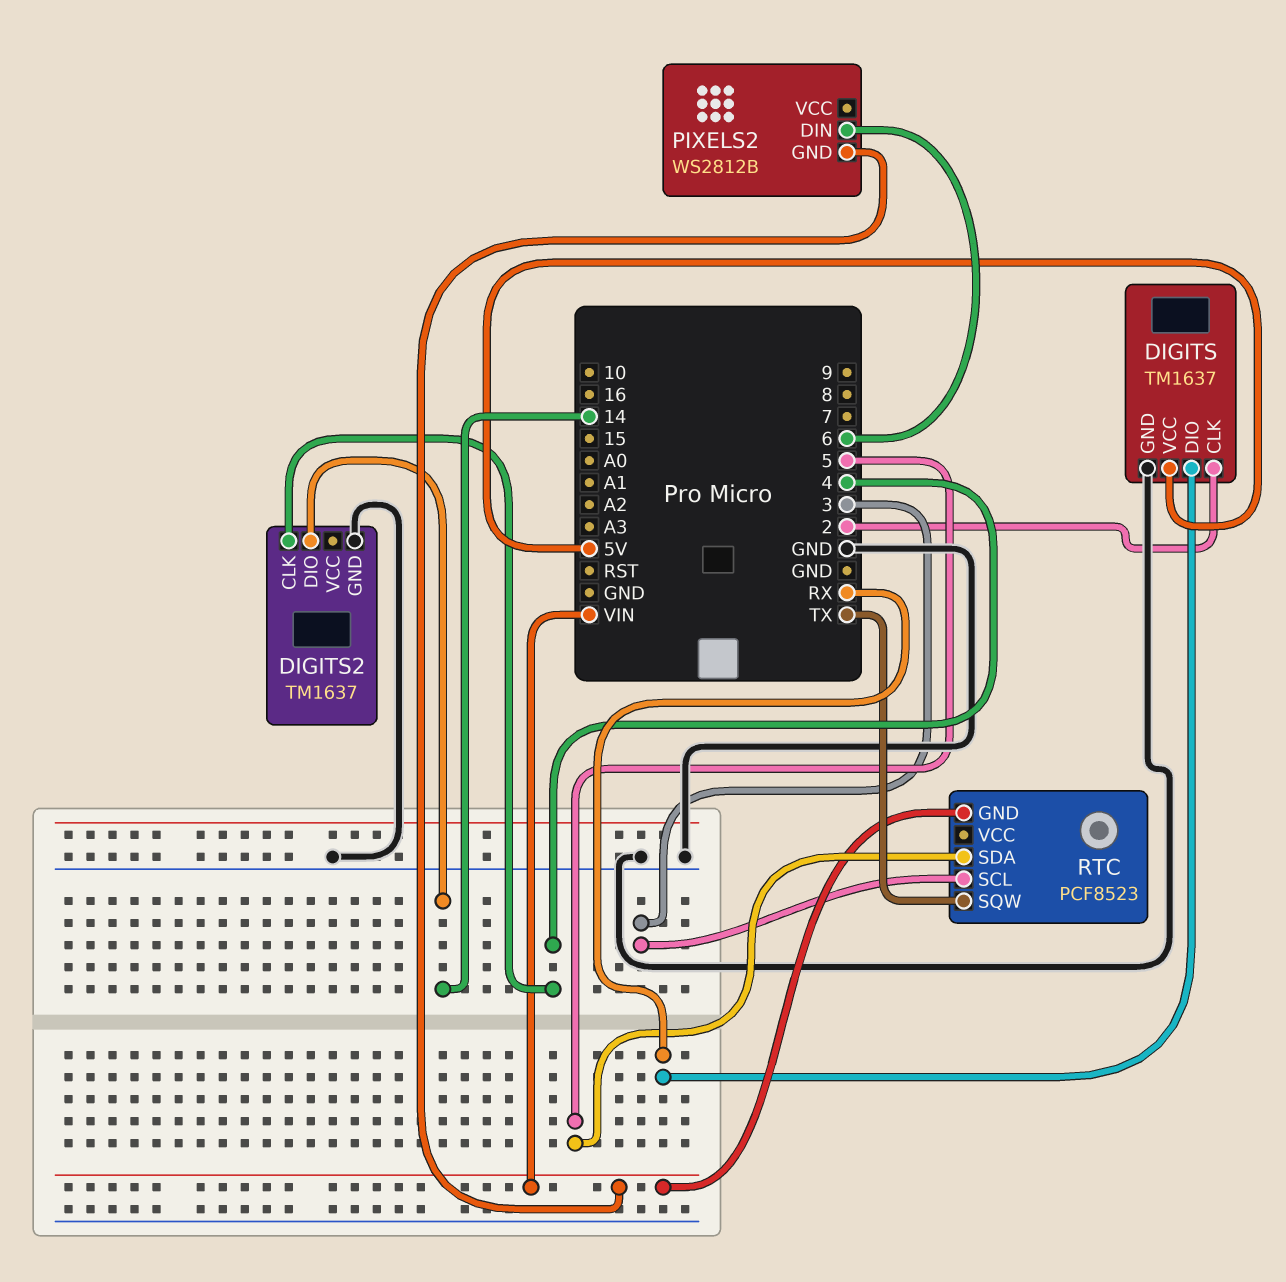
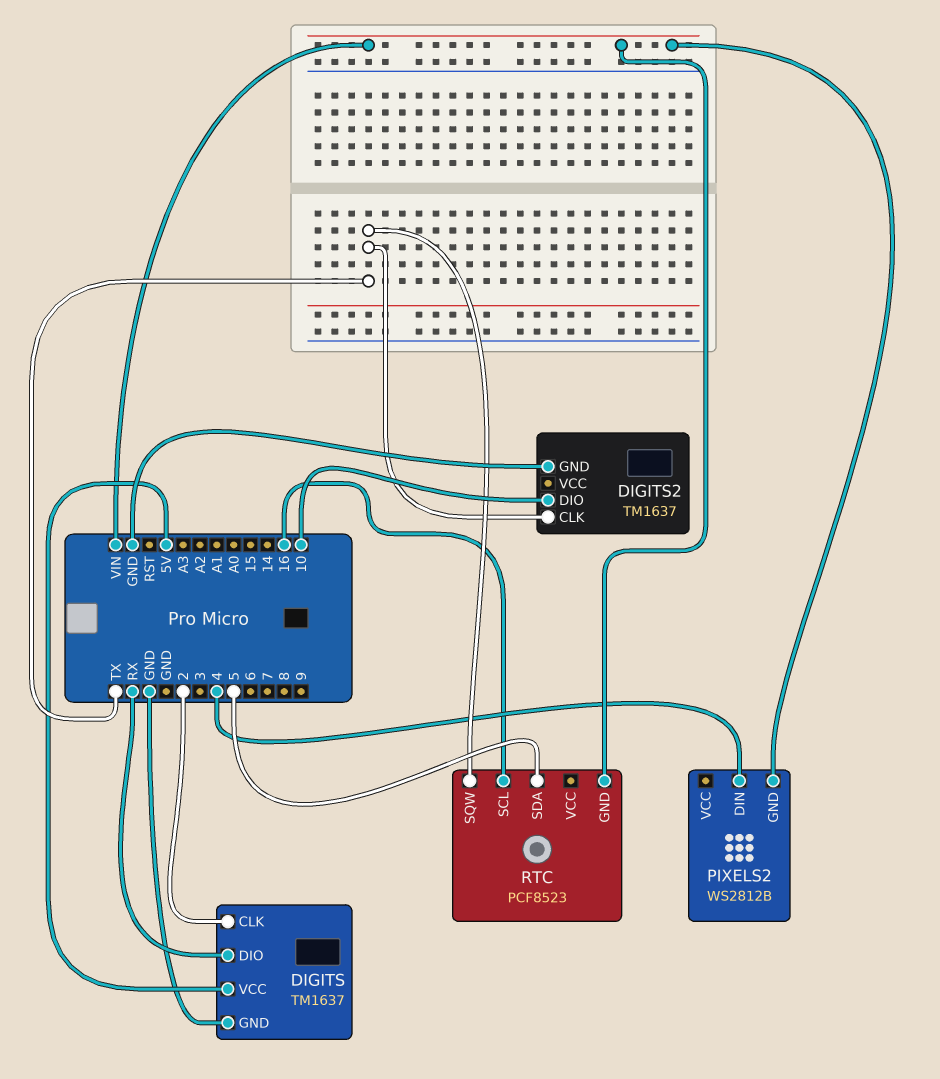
DIGITS2 pin CLK: 4 -> TX
DIGITS2 pin DIO: 14 -> 10
PIXELS2 pin DIN: 6 -> 4
RTC pin SCL: 3 -> 16

